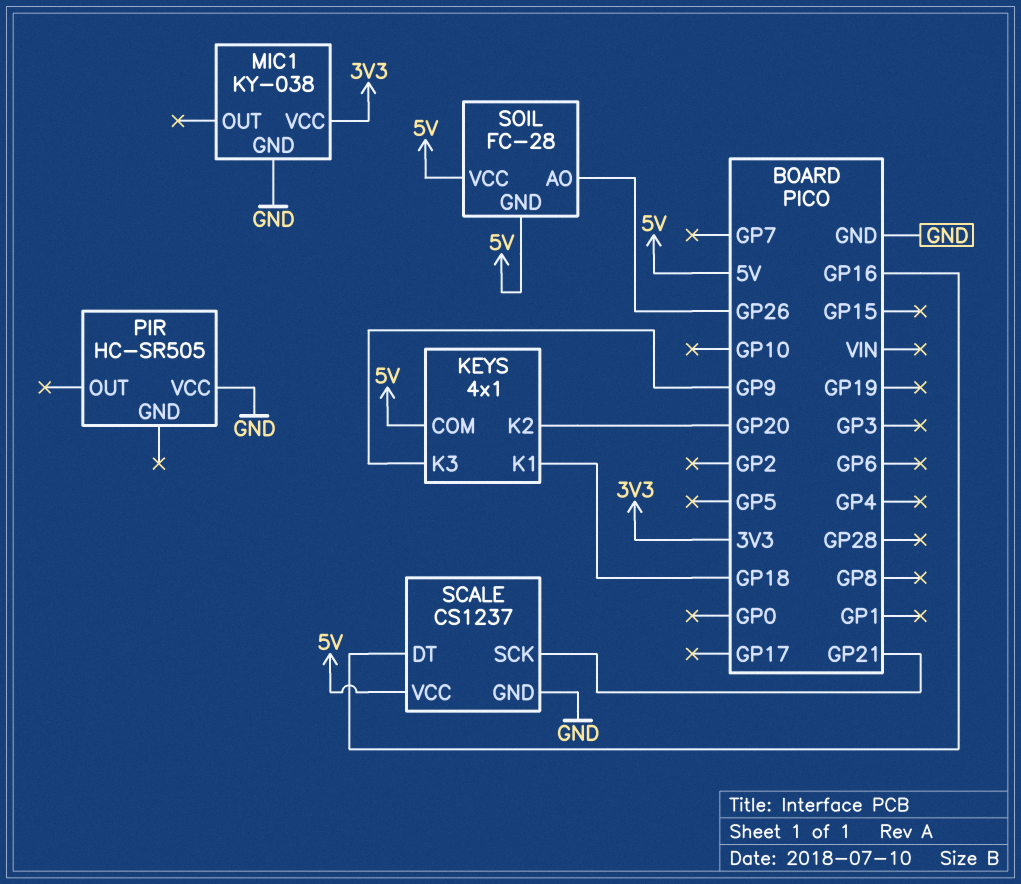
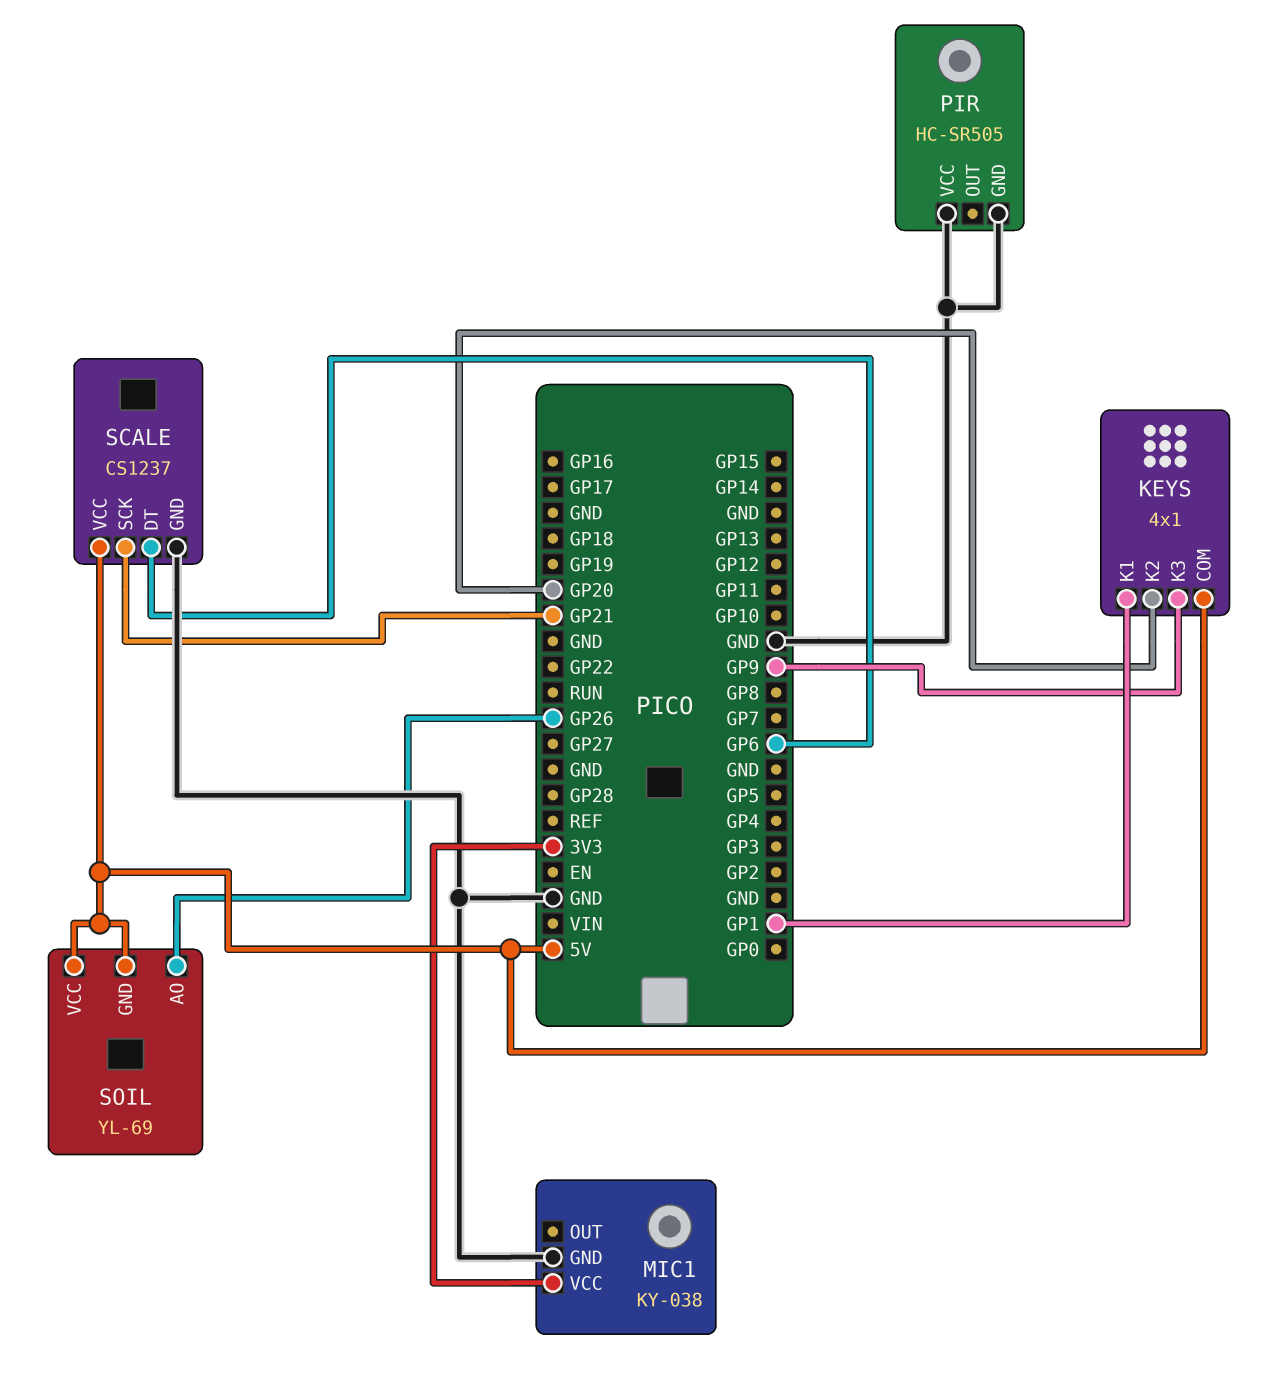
KEYS pin K1: GP18 -> GP1
PIR pin GND: none -> GND
SCALE pin DT: GP16 -> GP6
SOIL: FC-28 -> YL-69

